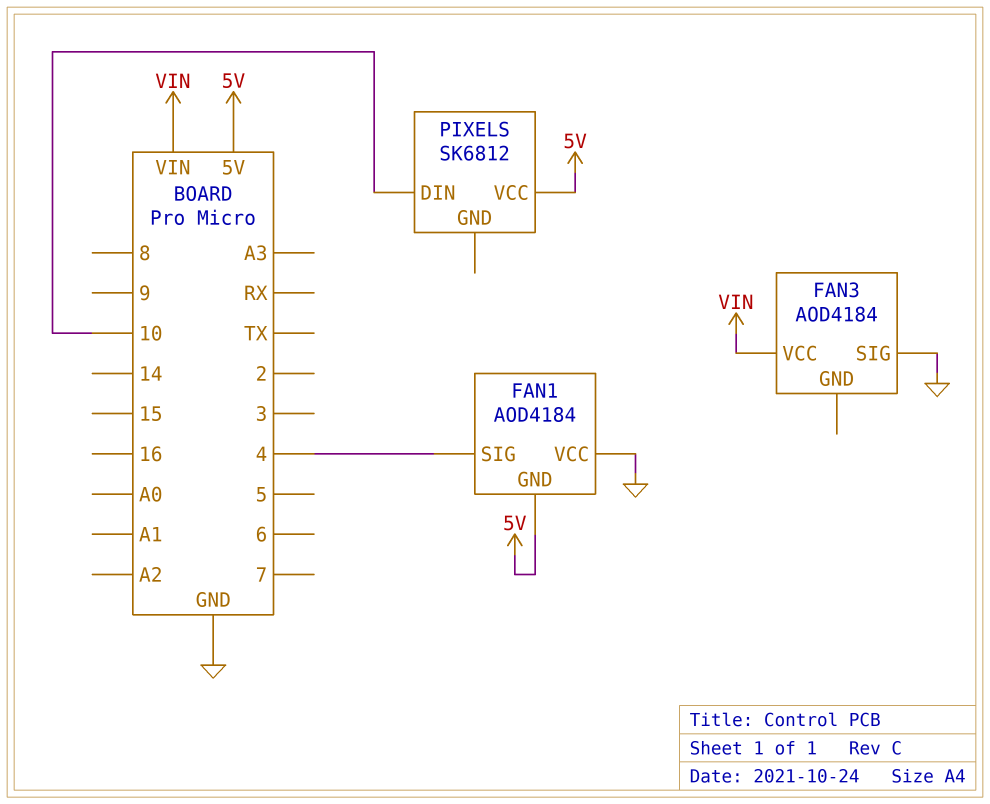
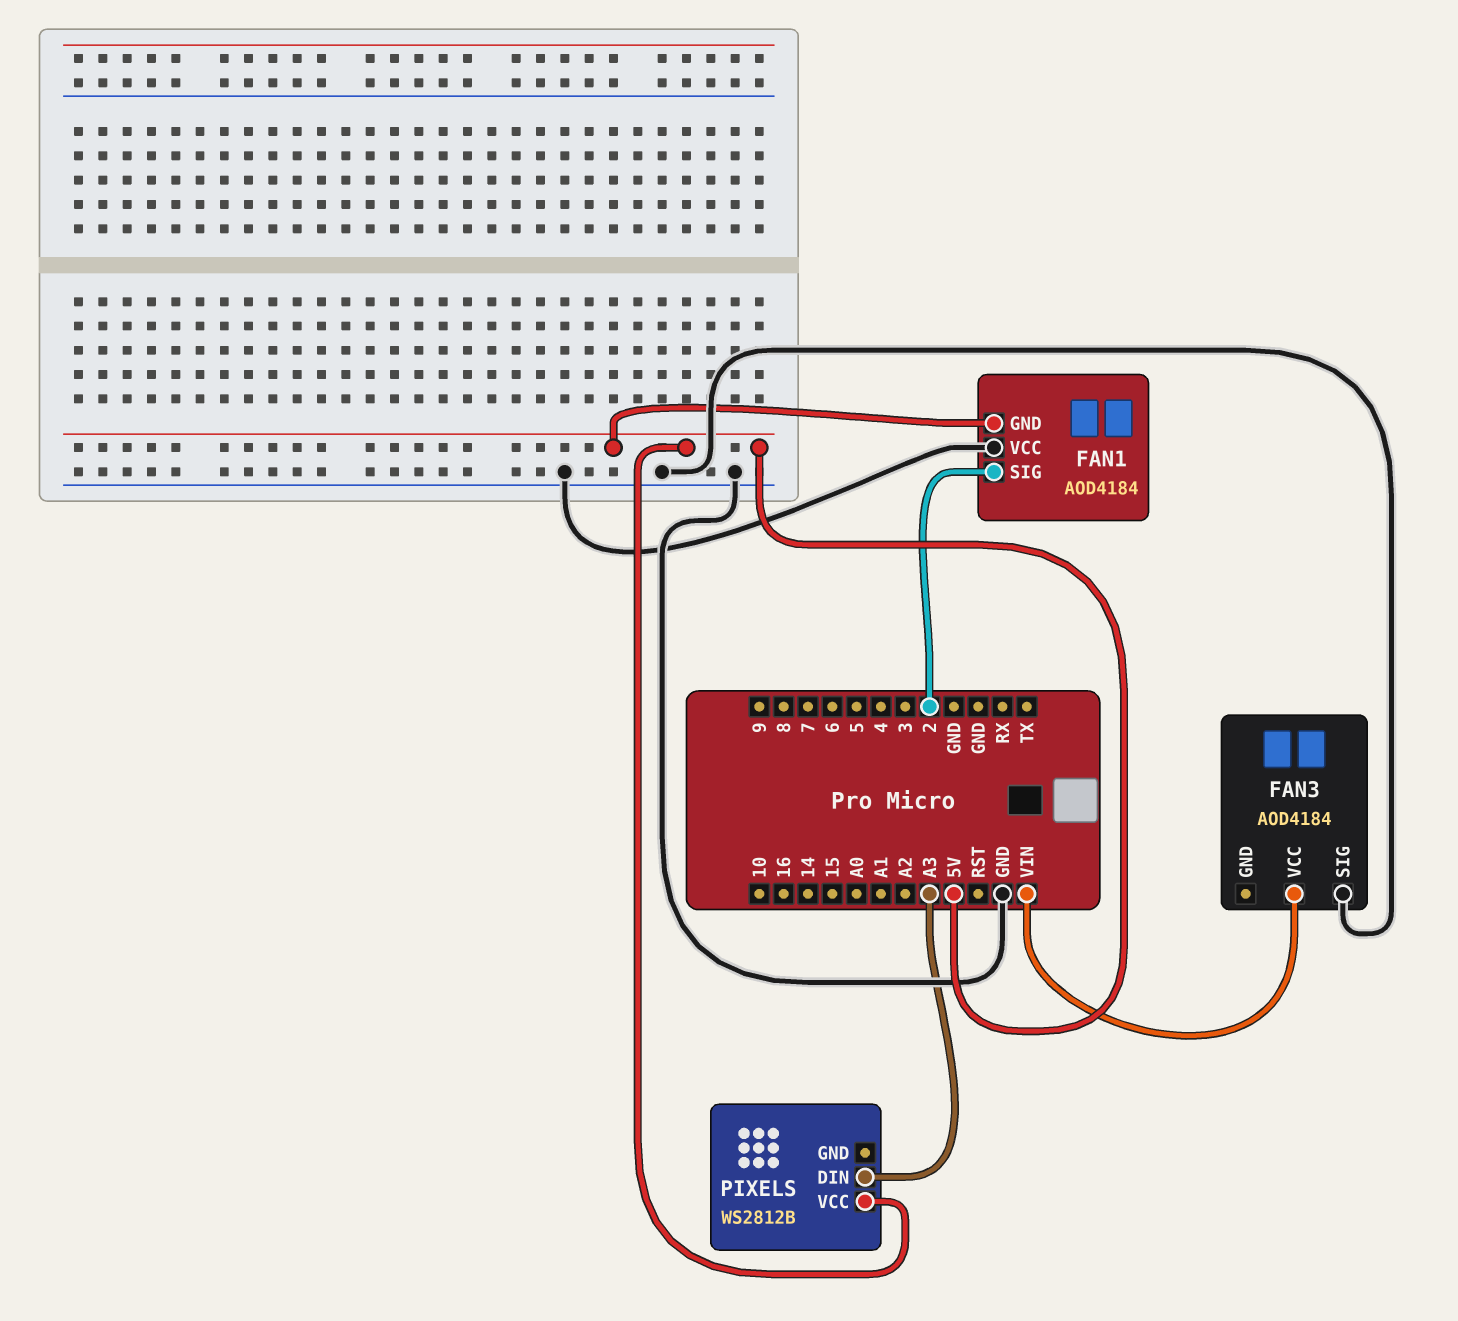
FAN1 pin SIG: 4 -> 2
PIXELS: SK6812 -> WS2812B
PIXELS pin DIN: 10 -> A3

